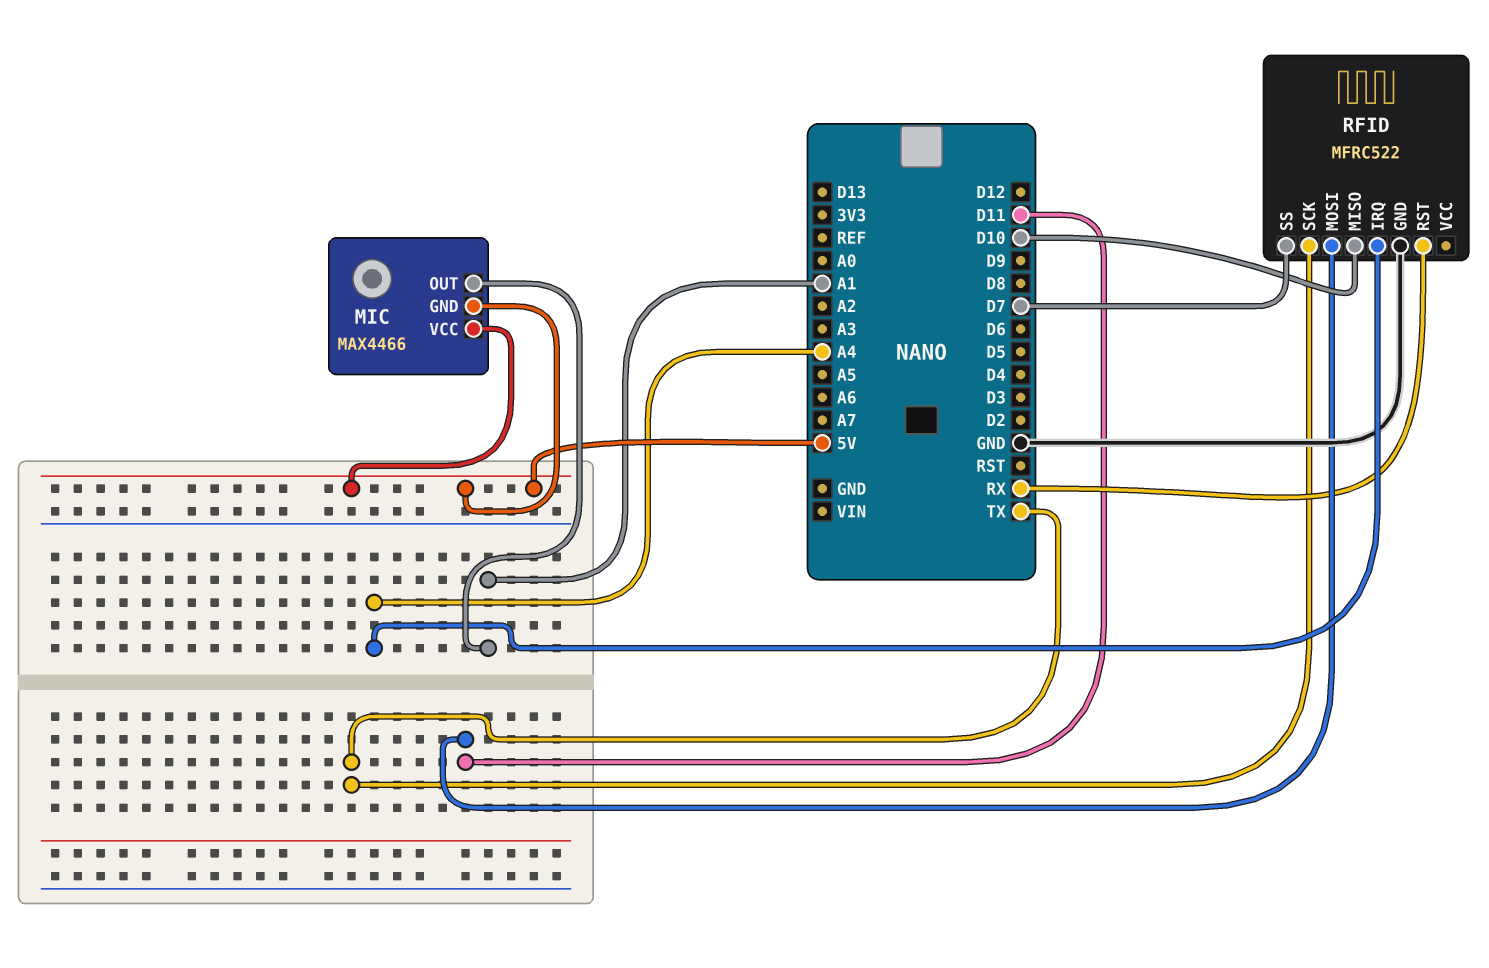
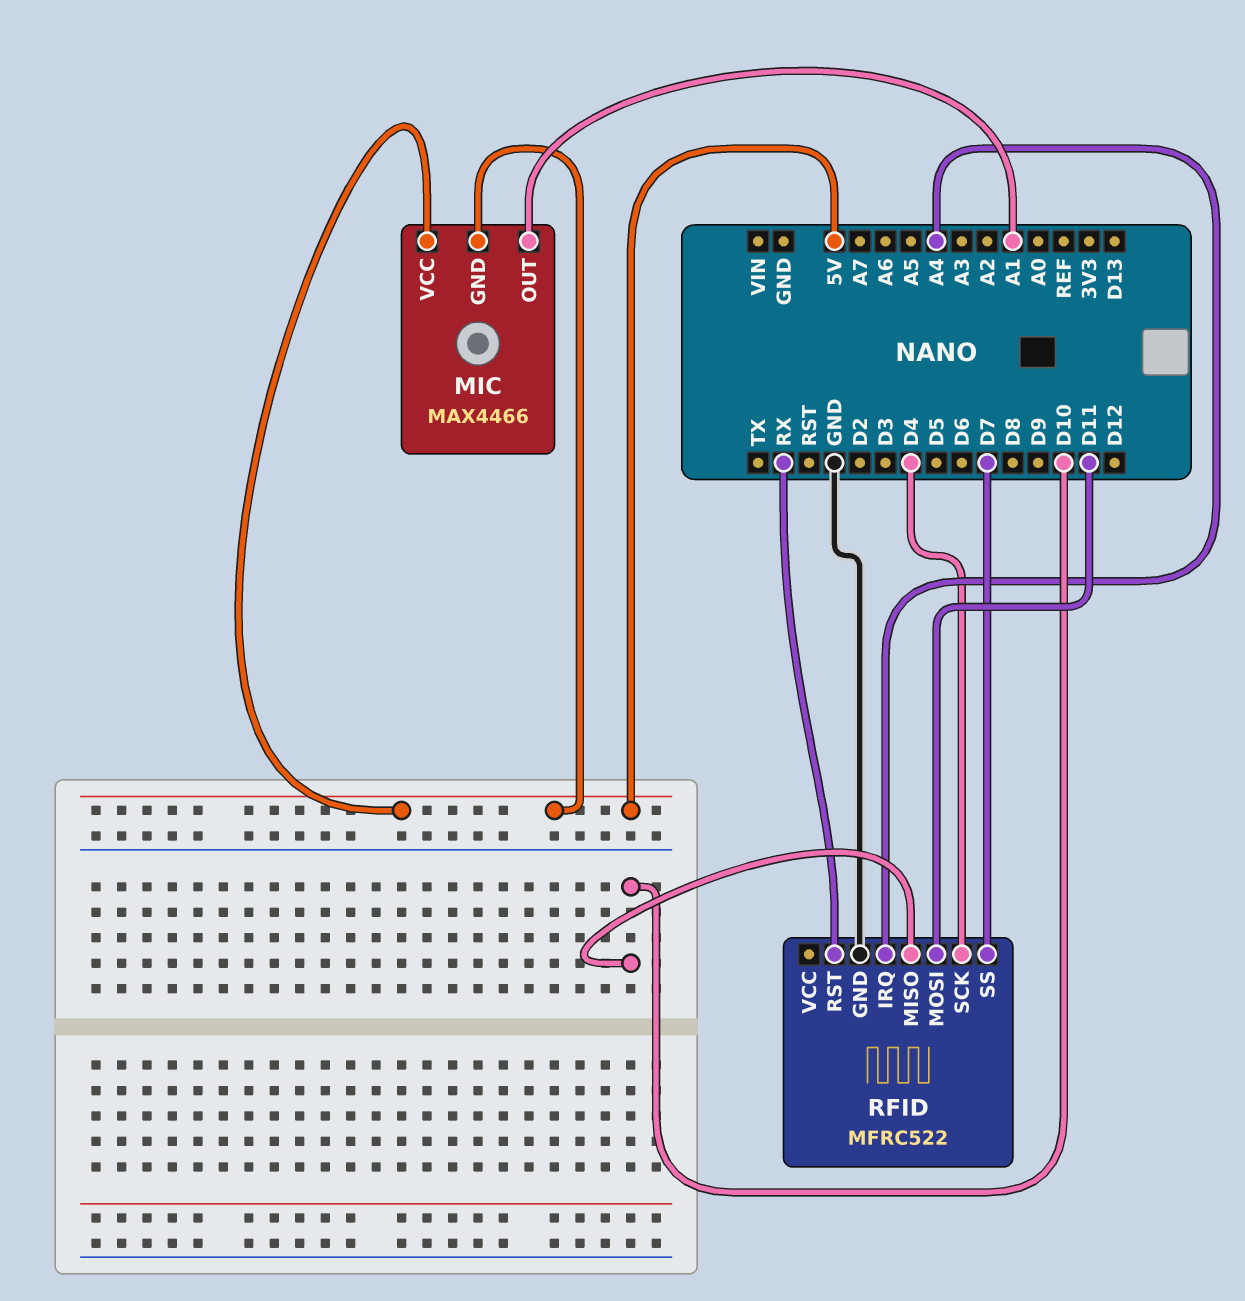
RFID pin SCK: TX -> D4

